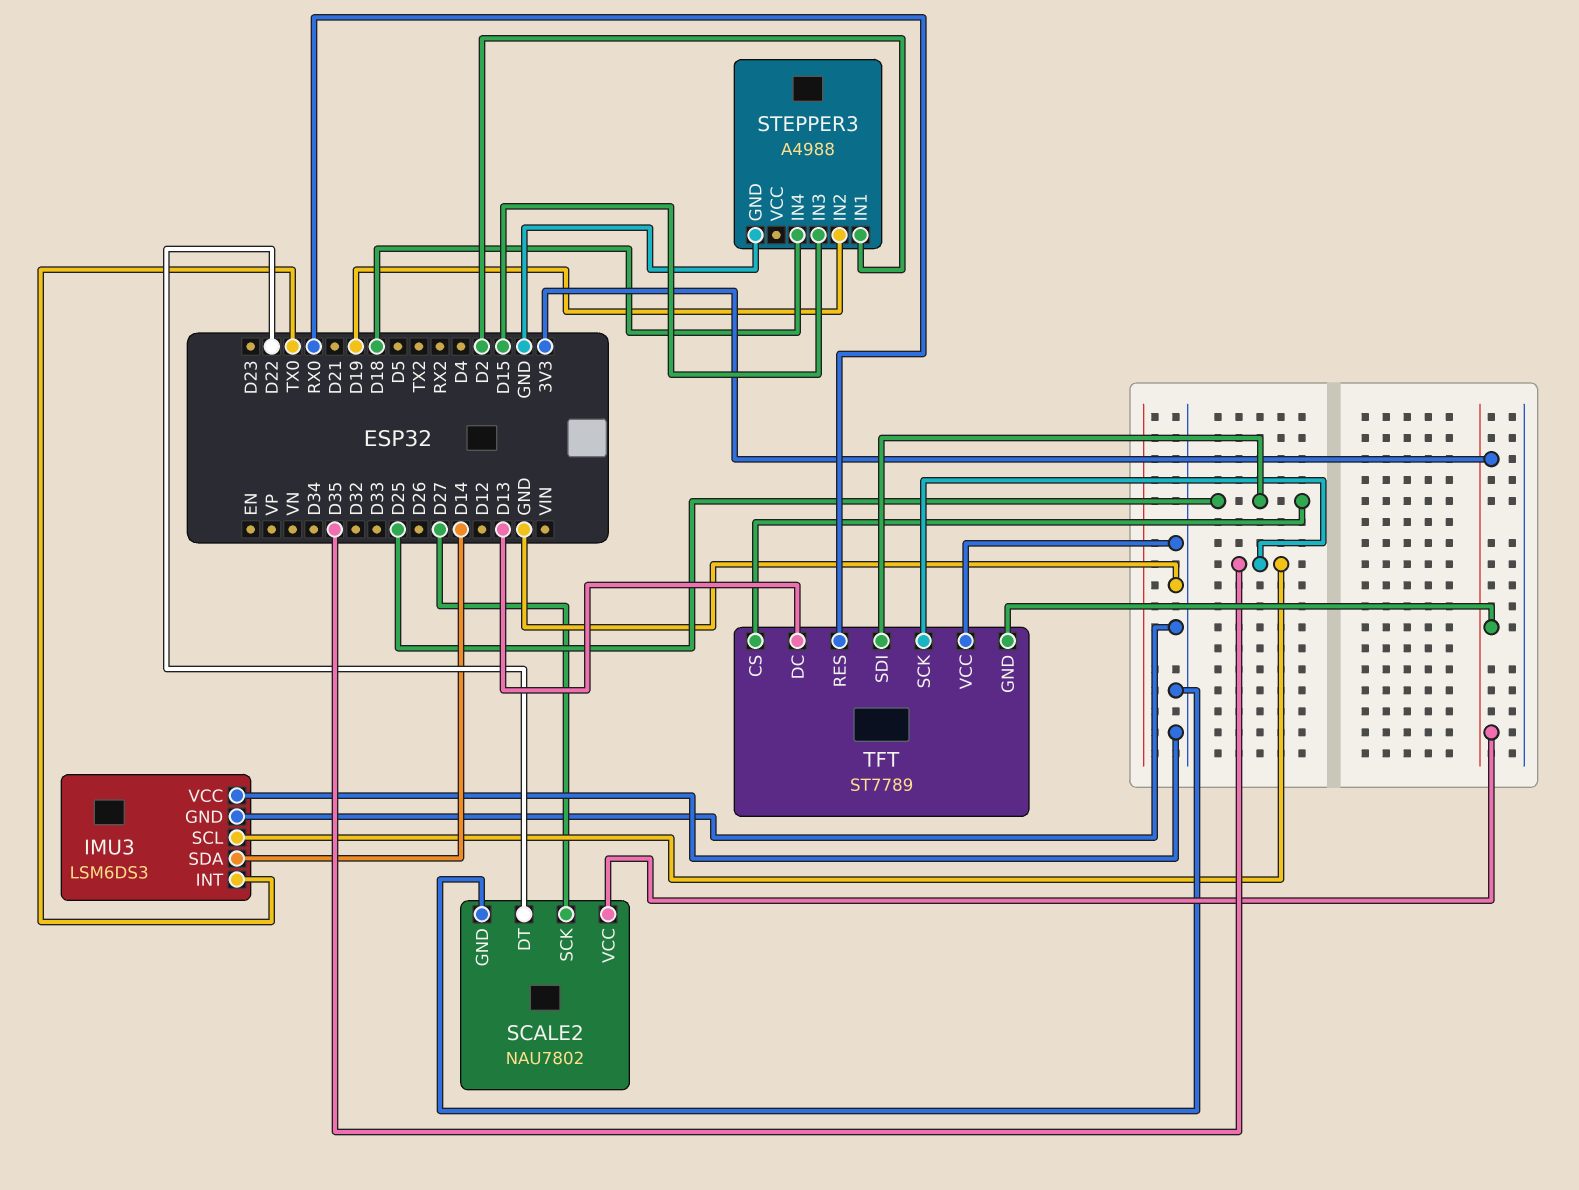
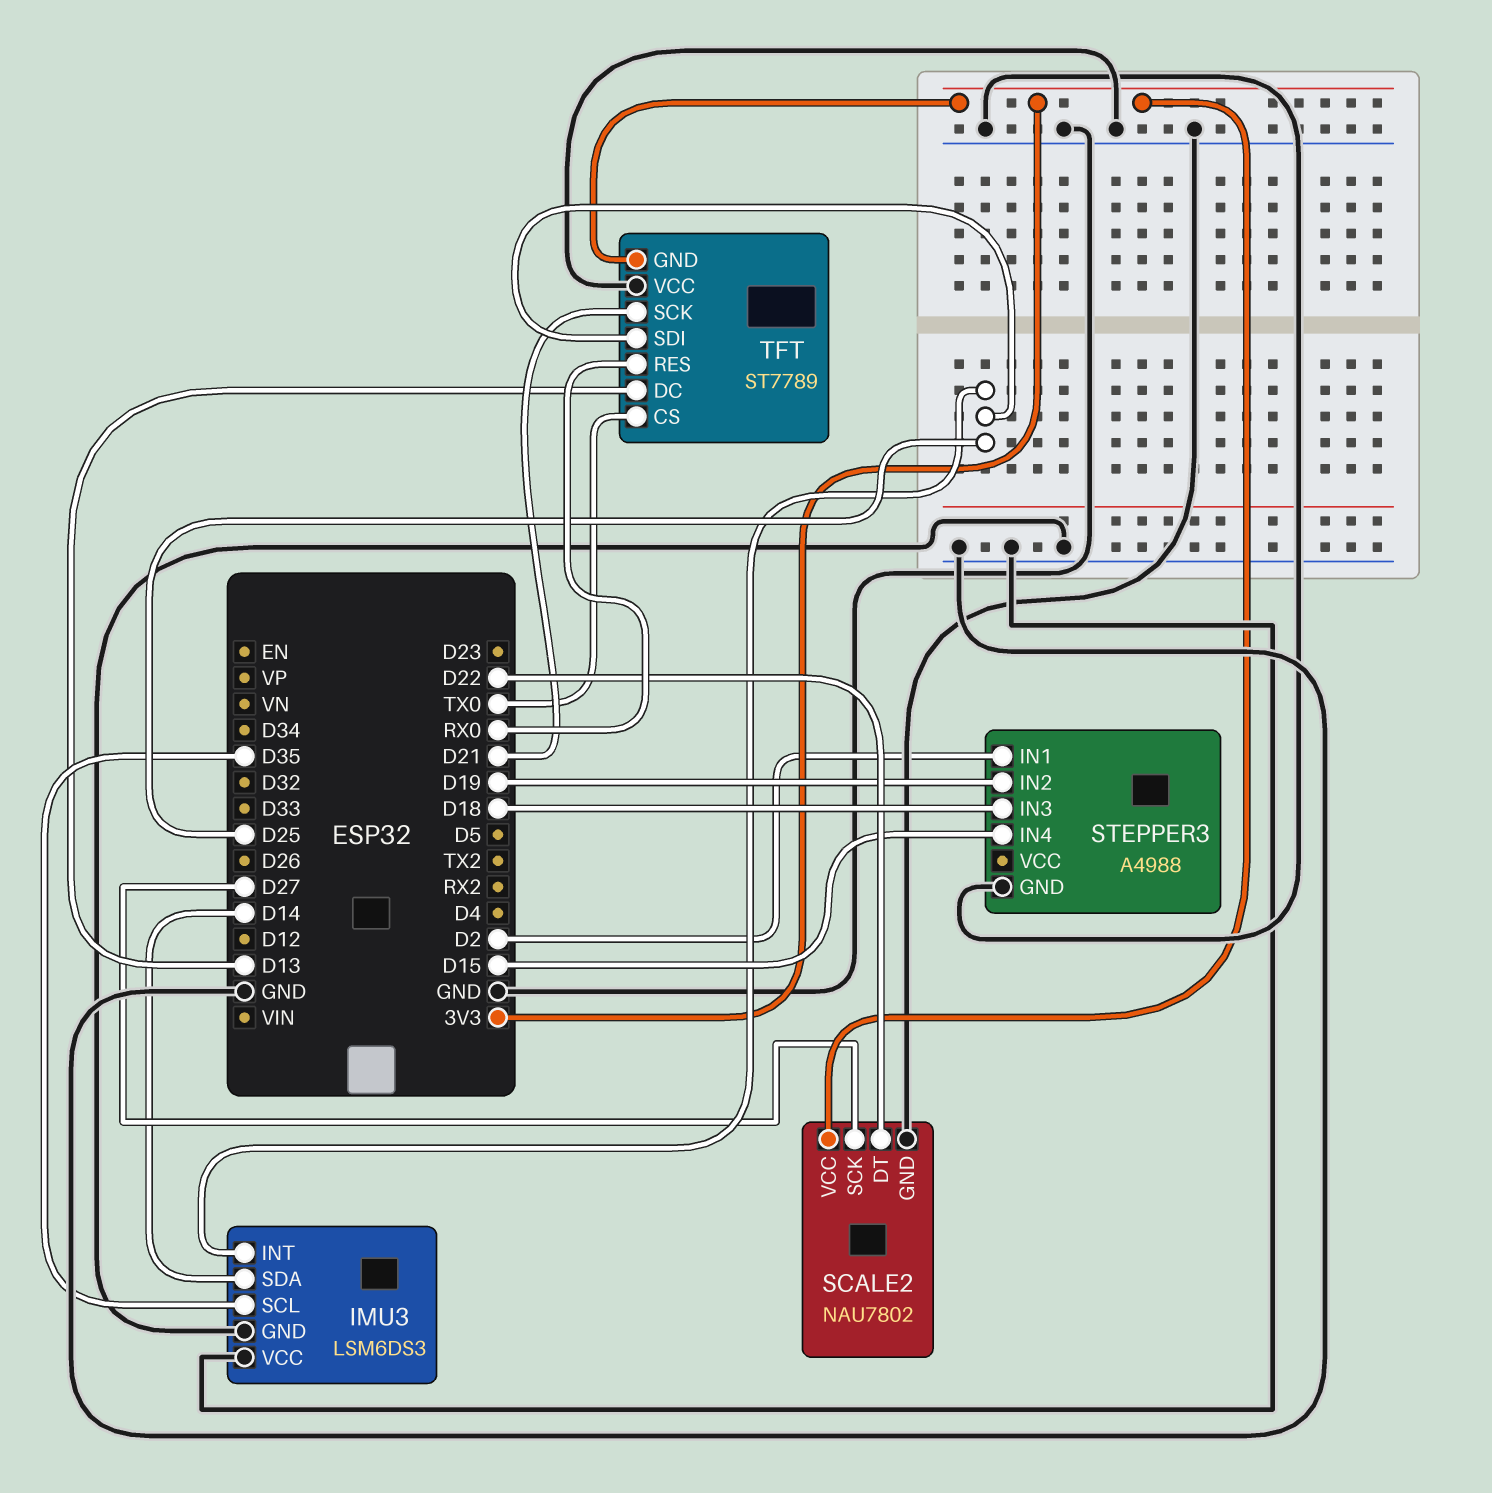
IMU3 pin INT: TX0 -> D25
STEPPER3 pin IN3: D15 -> D18
STEPPER3 pin IN4: D18 -> D15
TFT pin CS: D25 -> TX0
TFT pin SCK: D35 -> D21

